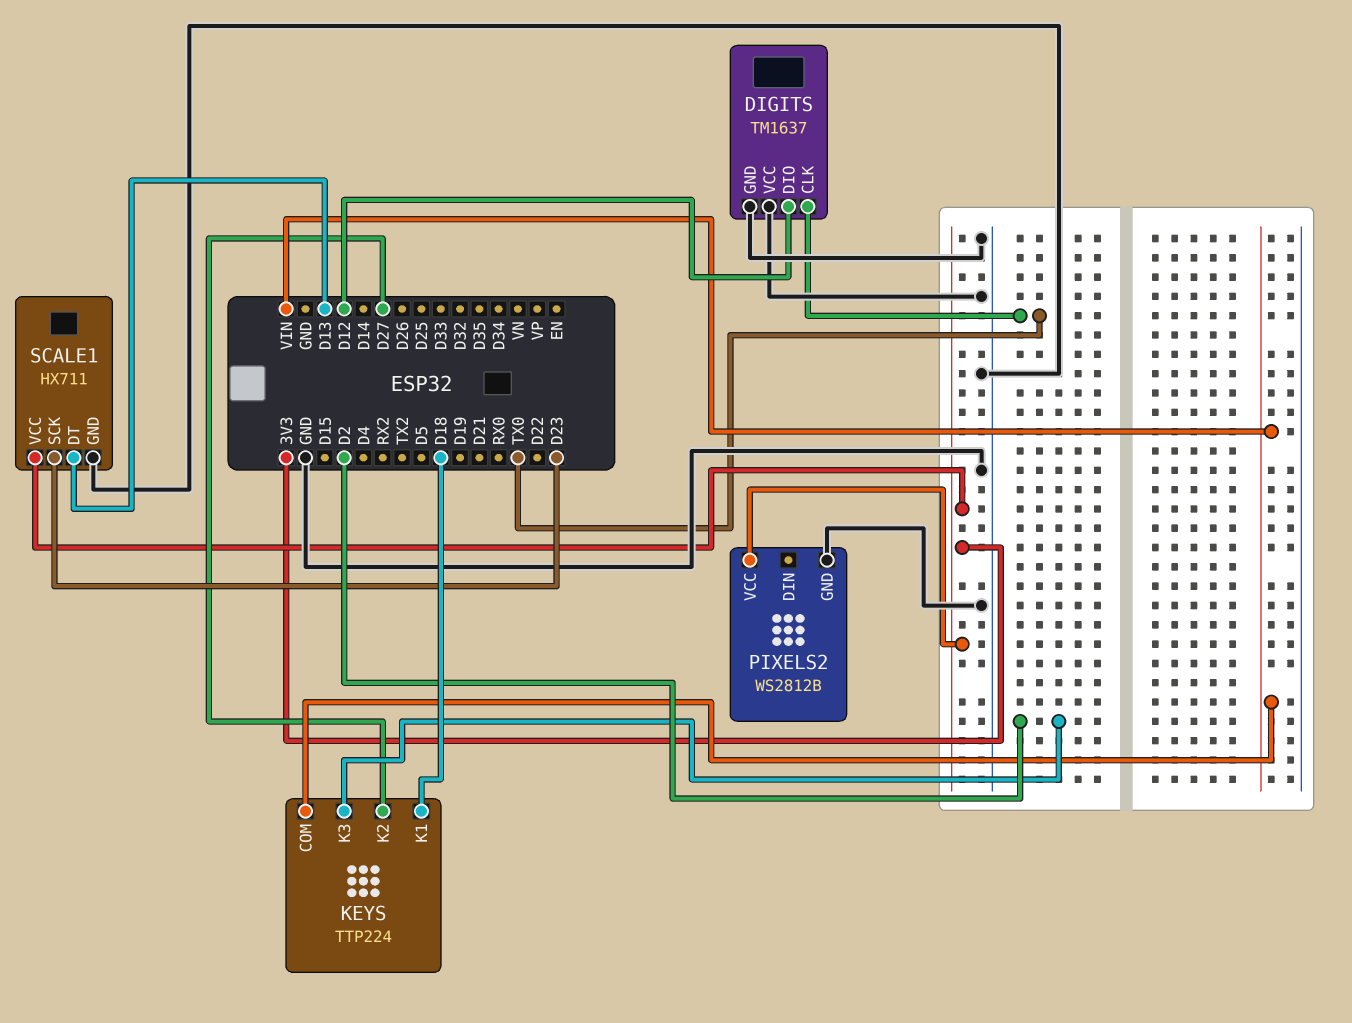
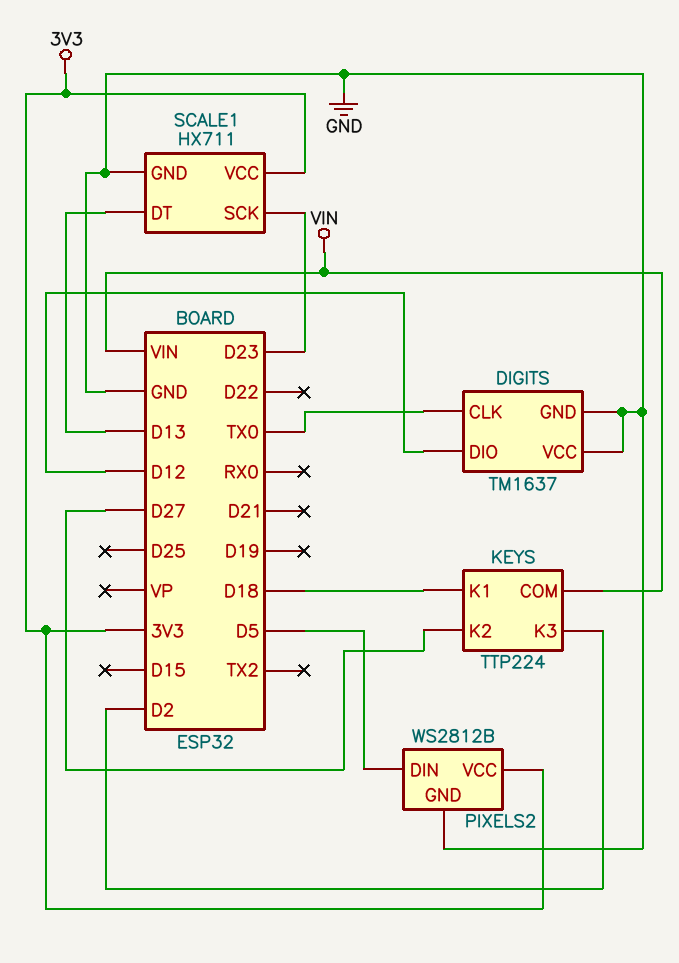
PIXELS2 pin DIN: none -> D5

